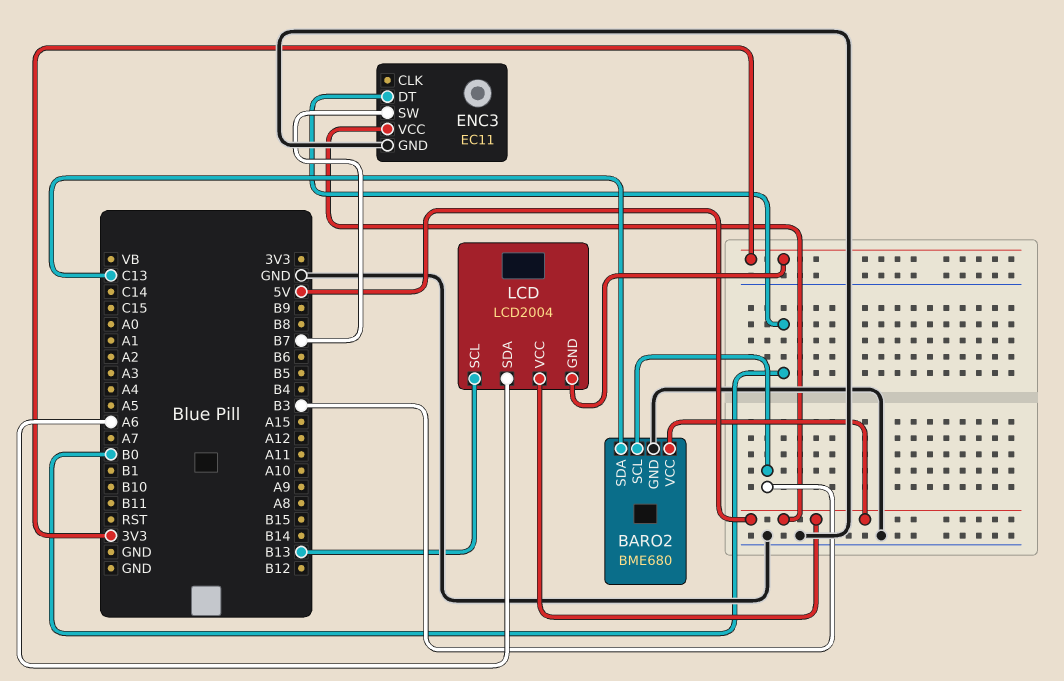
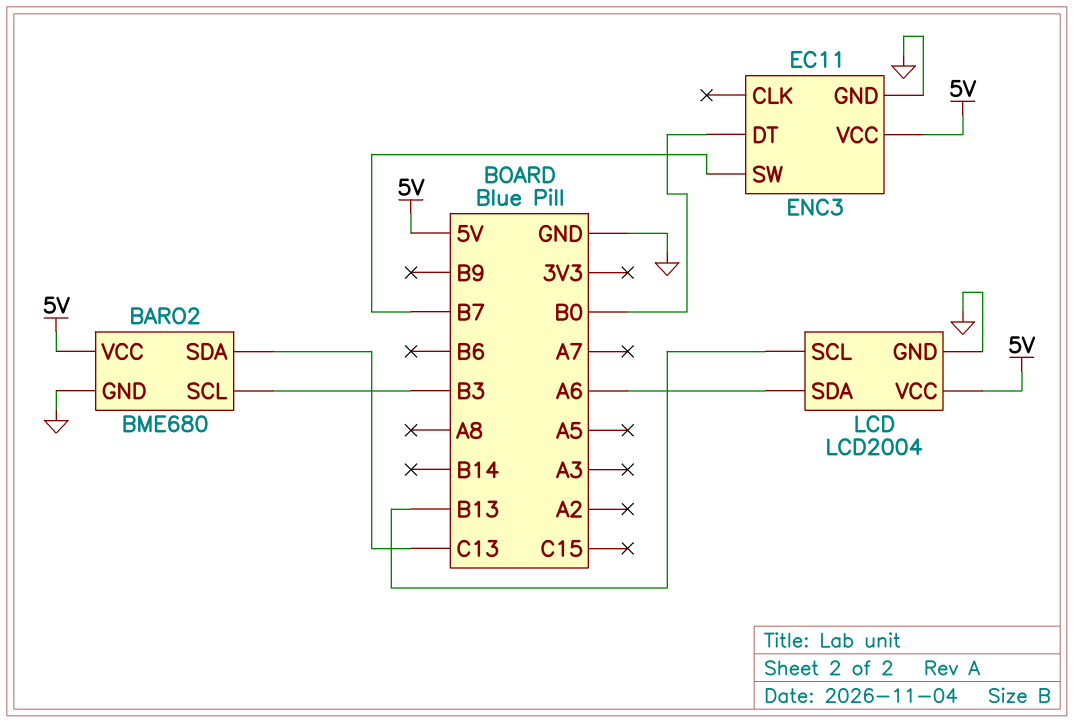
LCD pin GND: 3V3 -> GND

